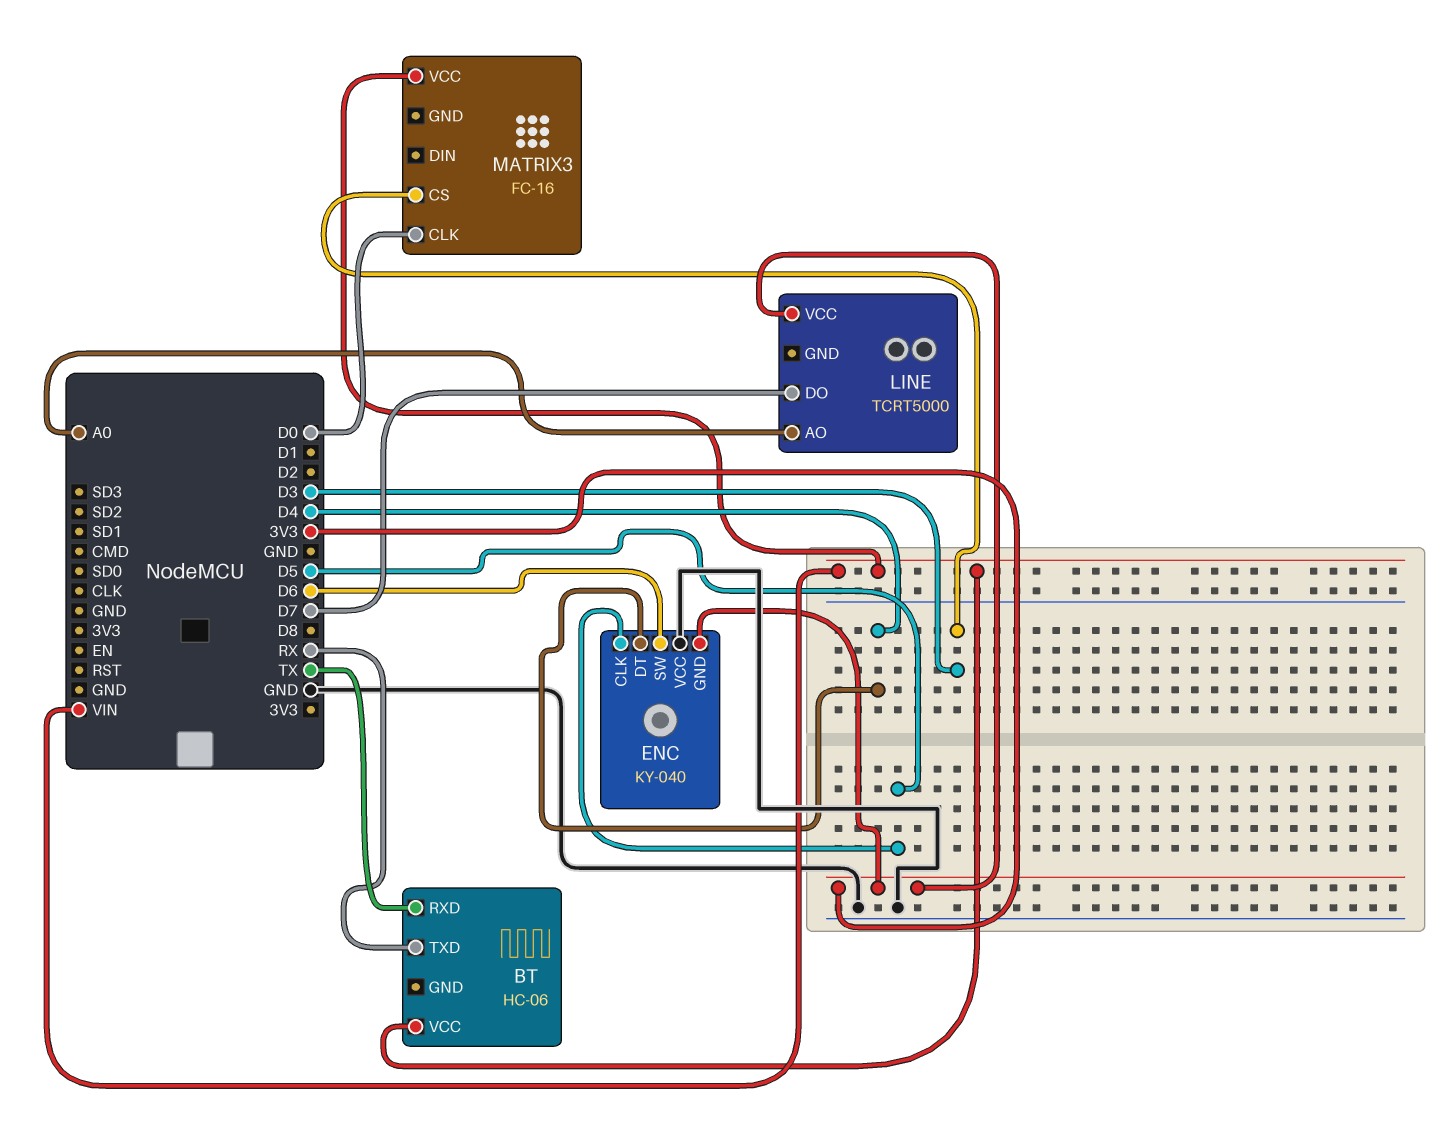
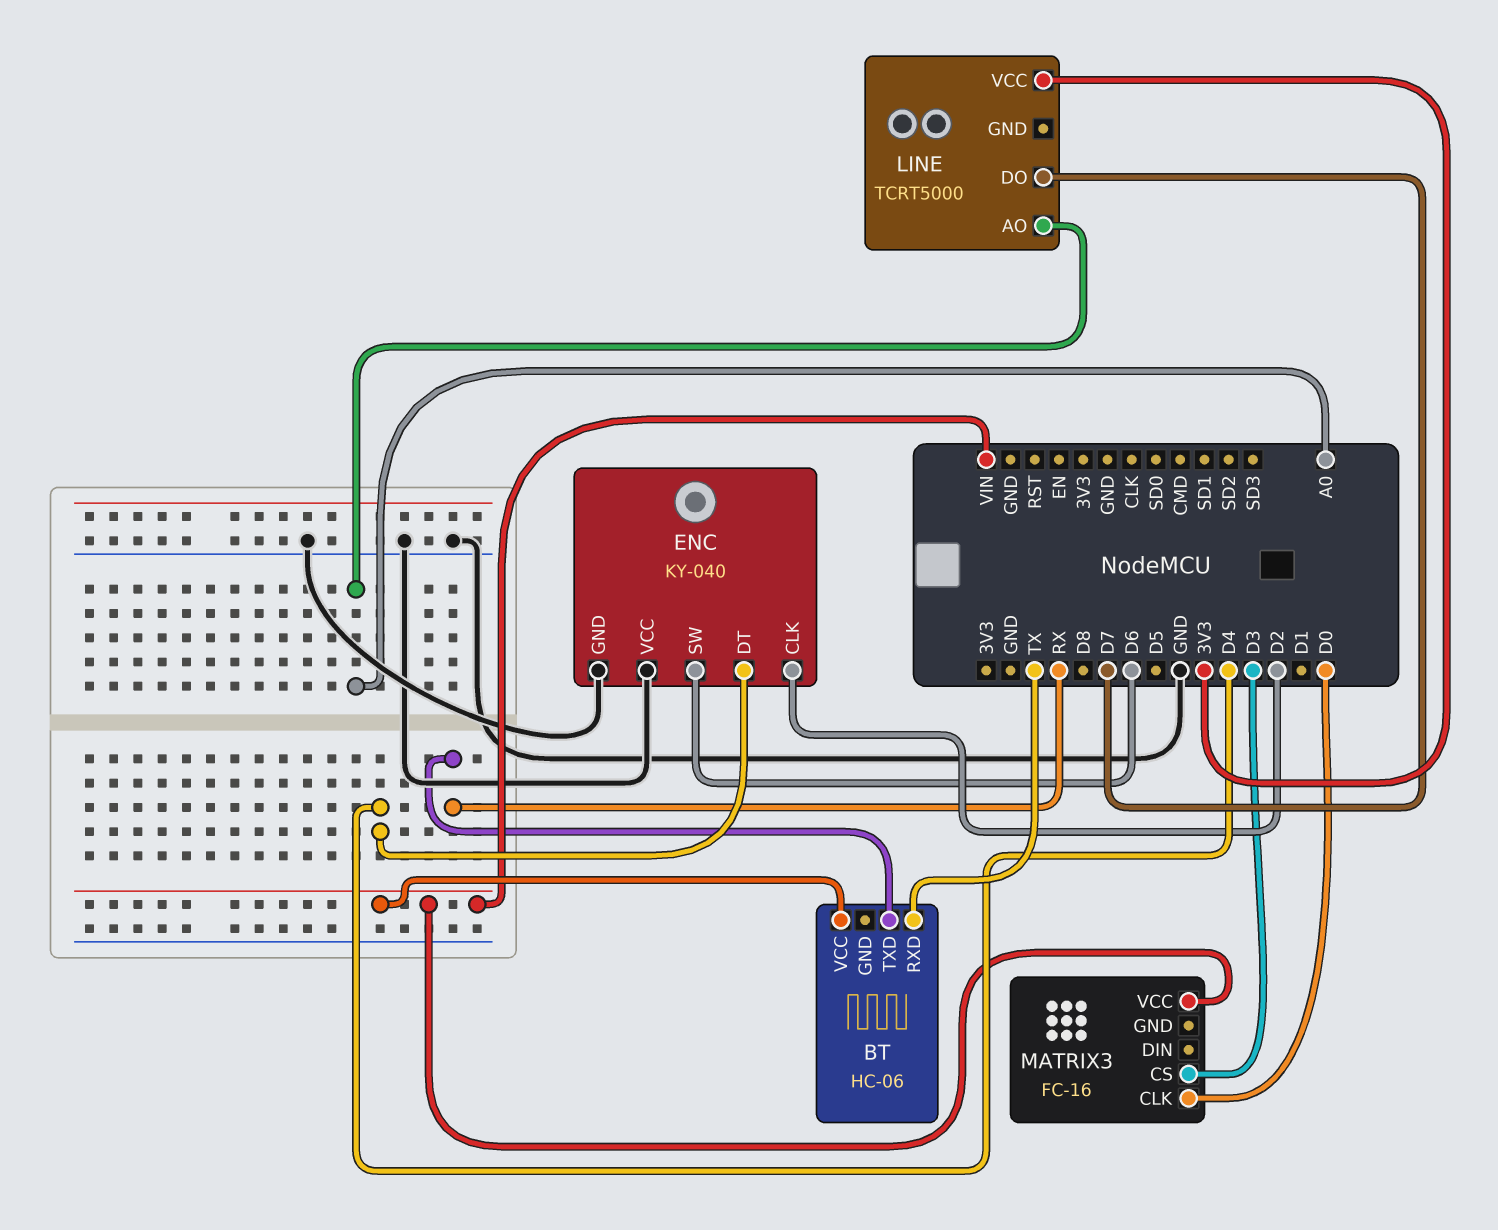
ENC pin CLK: D5 -> D2
ENC pin GND: 3V3 -> GND

